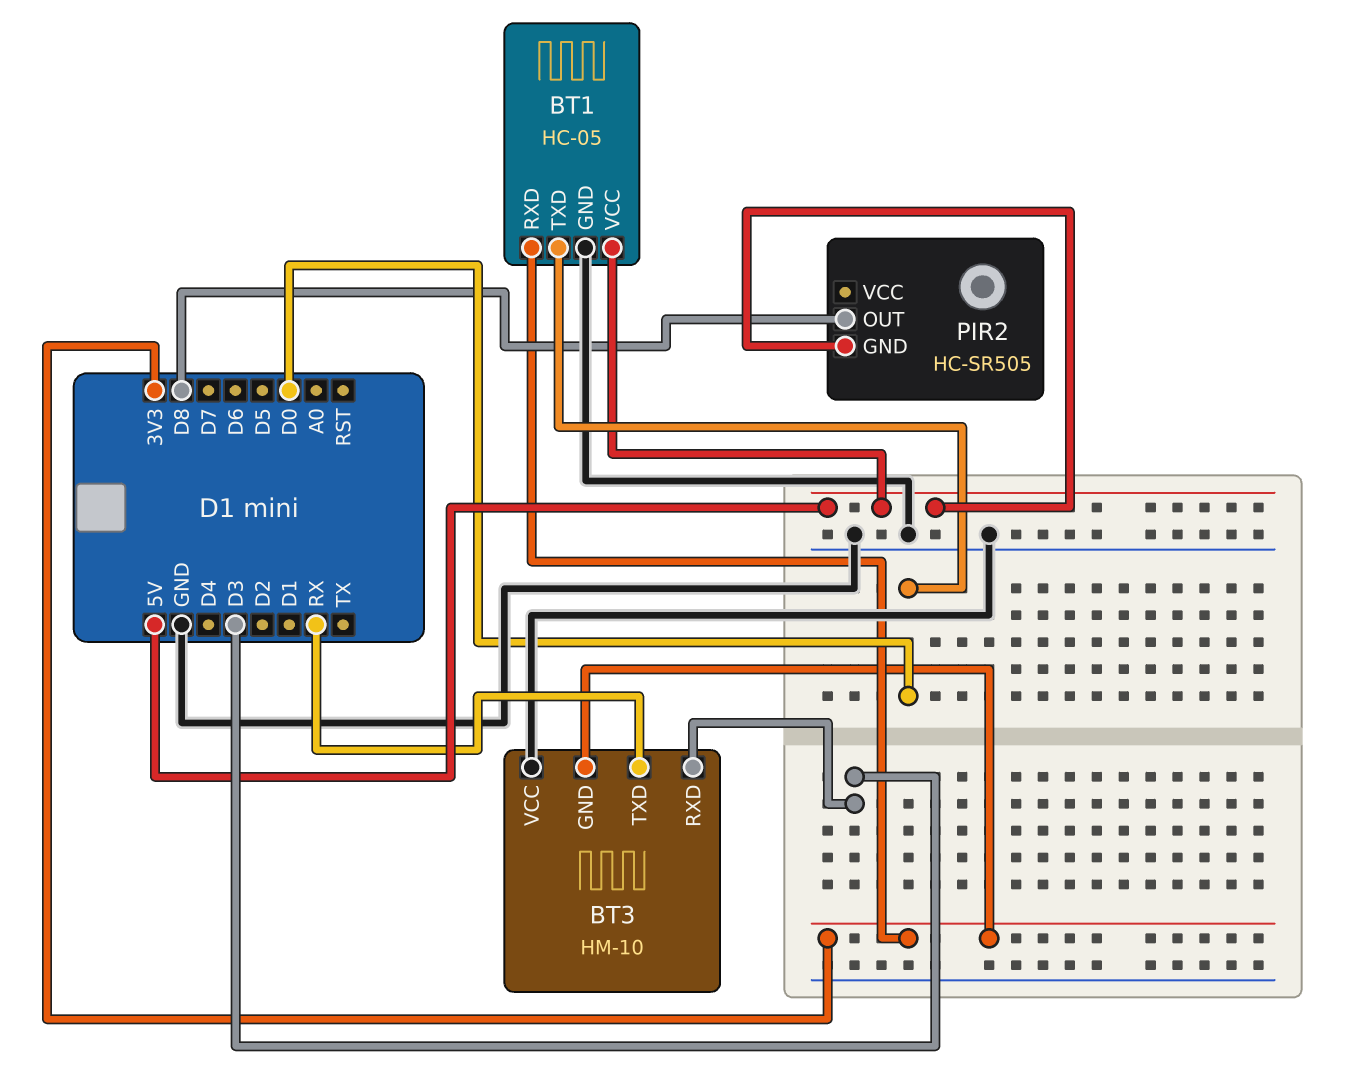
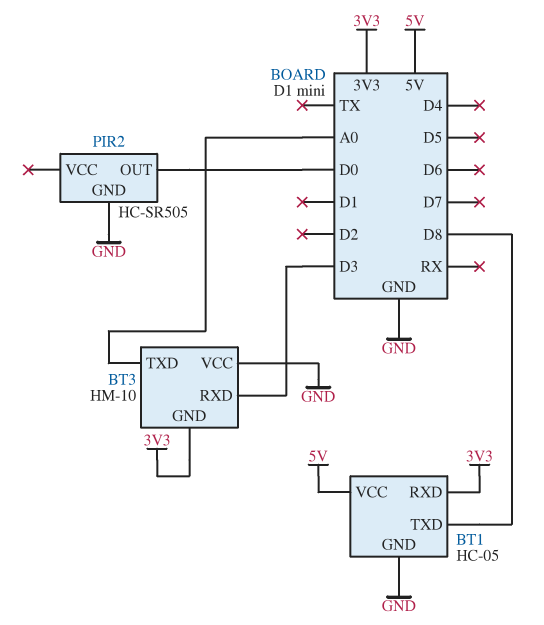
BT1 pin TXD: D0 -> D8
BT3 pin TXD: RX -> A0
PIR2 pin GND: 5V -> GND
PIR2 pin OUT: D8 -> D0

